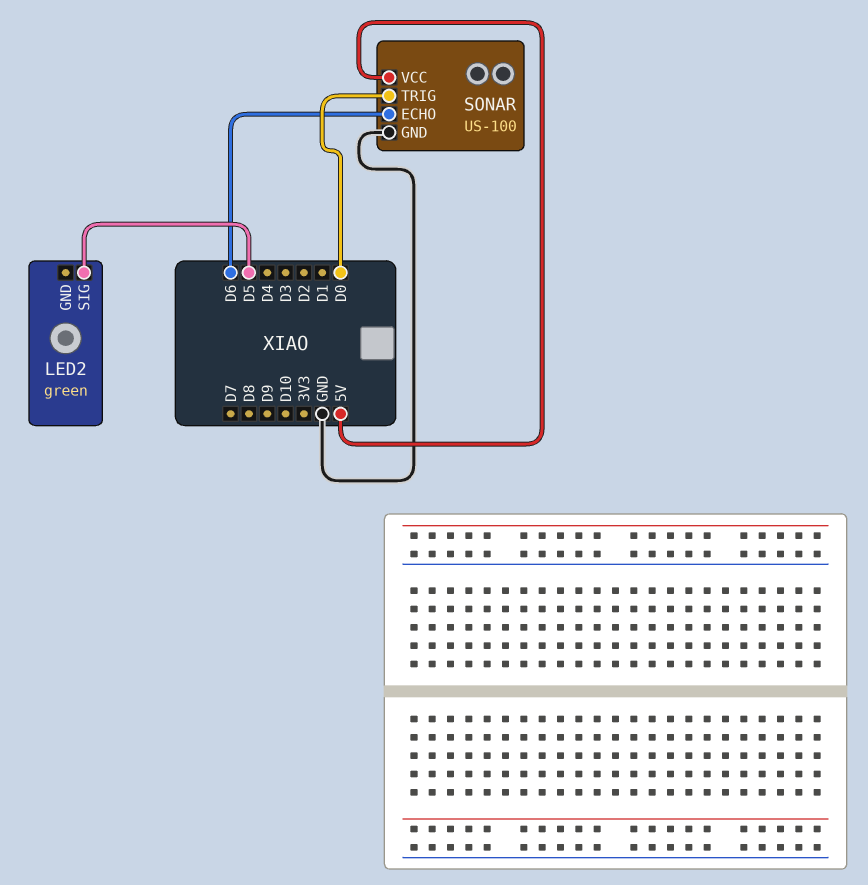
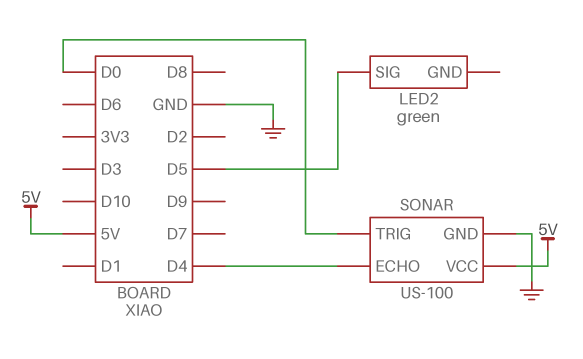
SONAR pin ECHO: D6 -> D4

